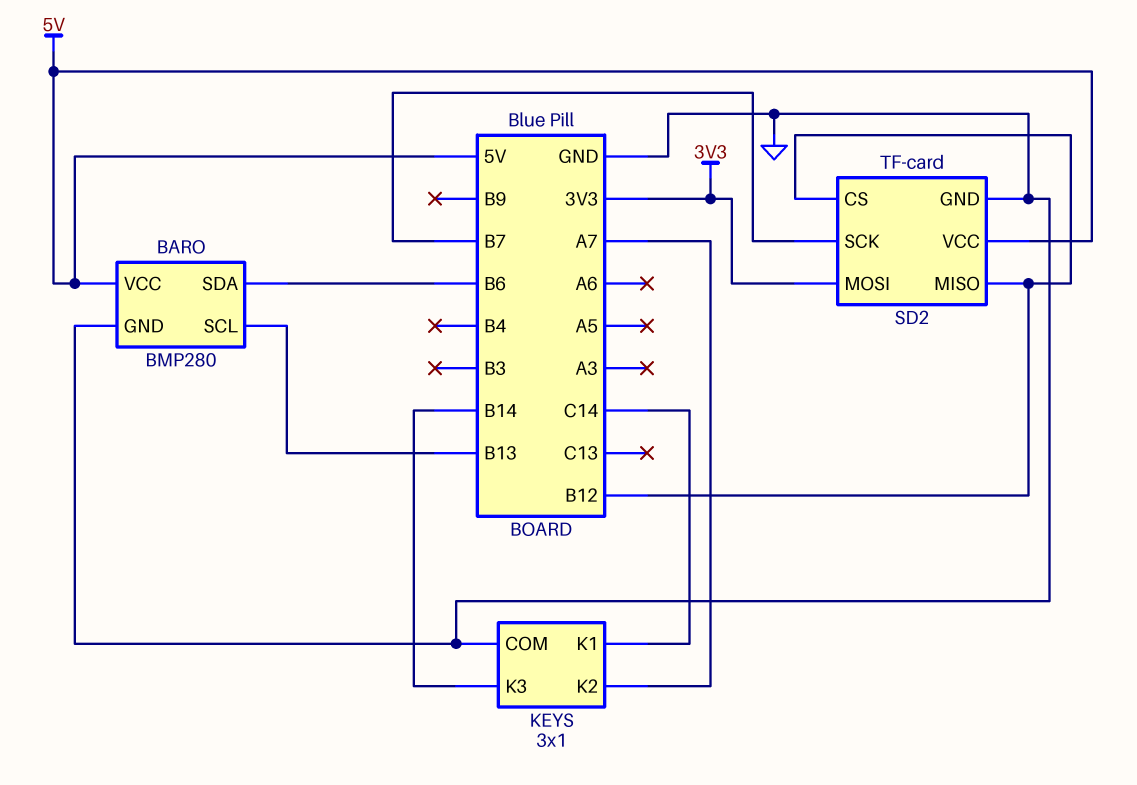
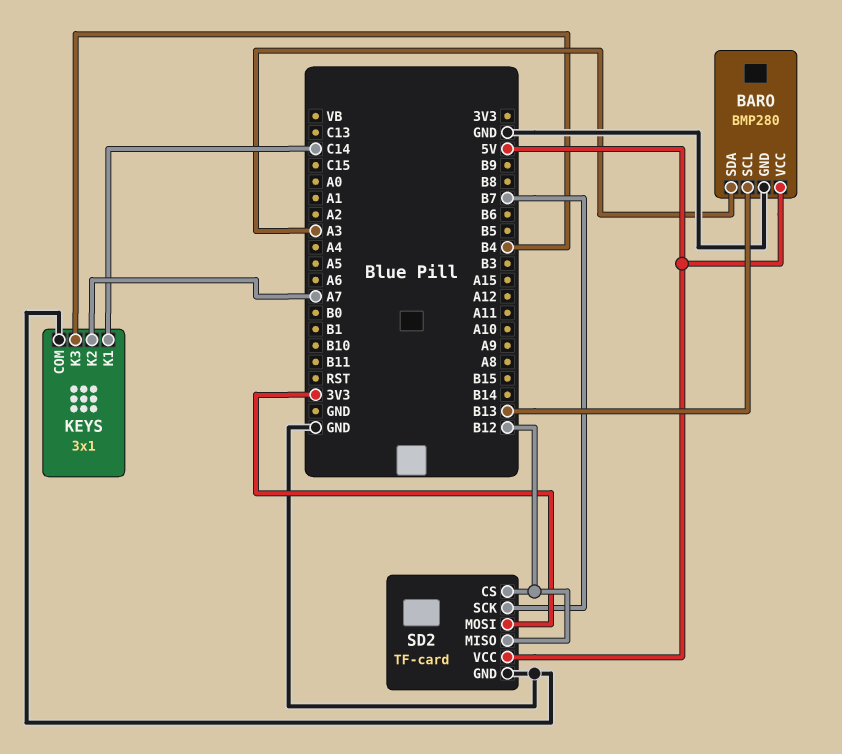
BARO pin SDA: B6 -> A3
KEYS pin K3: B14 -> B4

